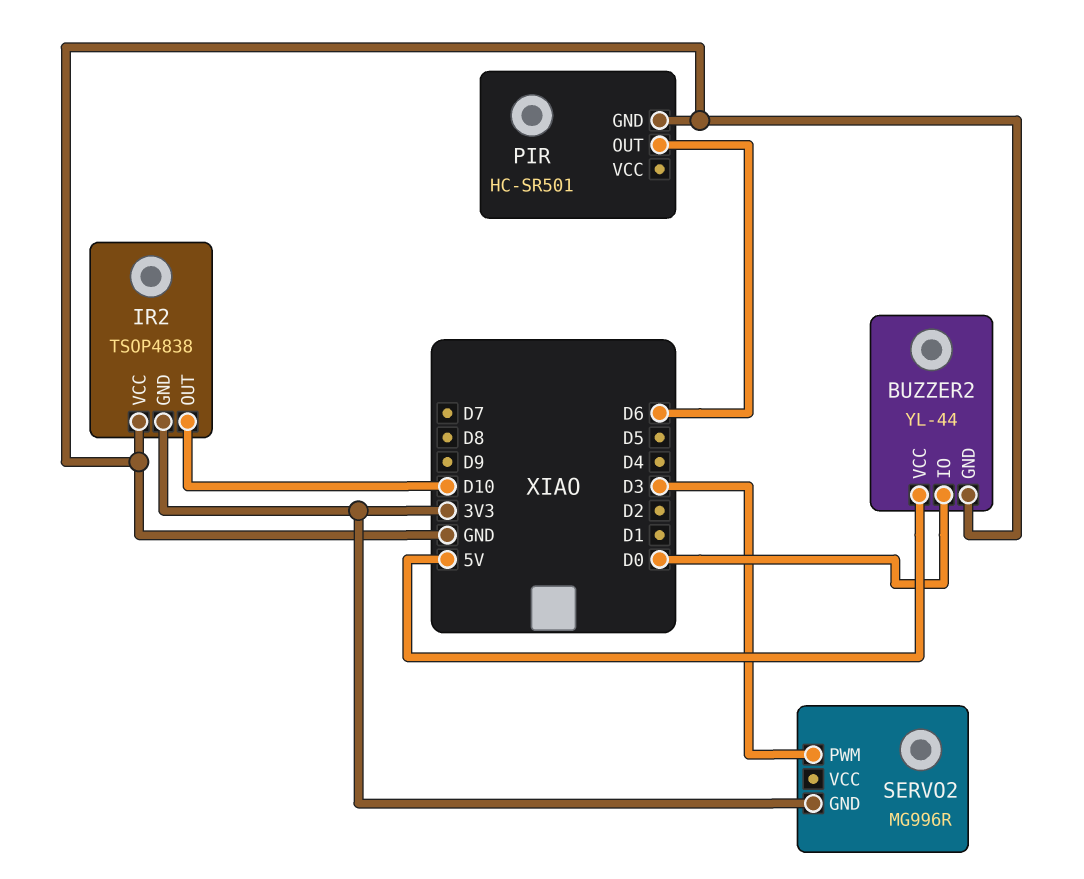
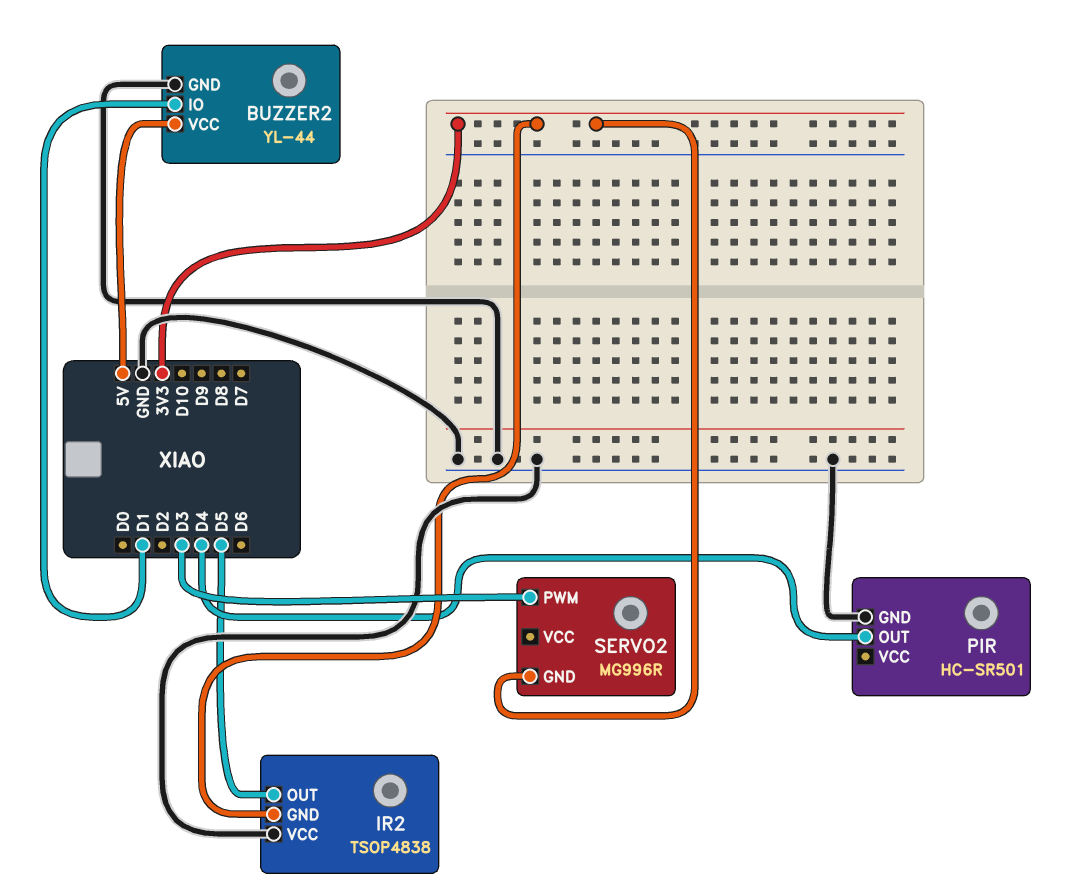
BUZZER2 pin IO: D0 -> D1
IR2 pin OUT: D10 -> D5
PIR pin OUT: D6 -> D4

